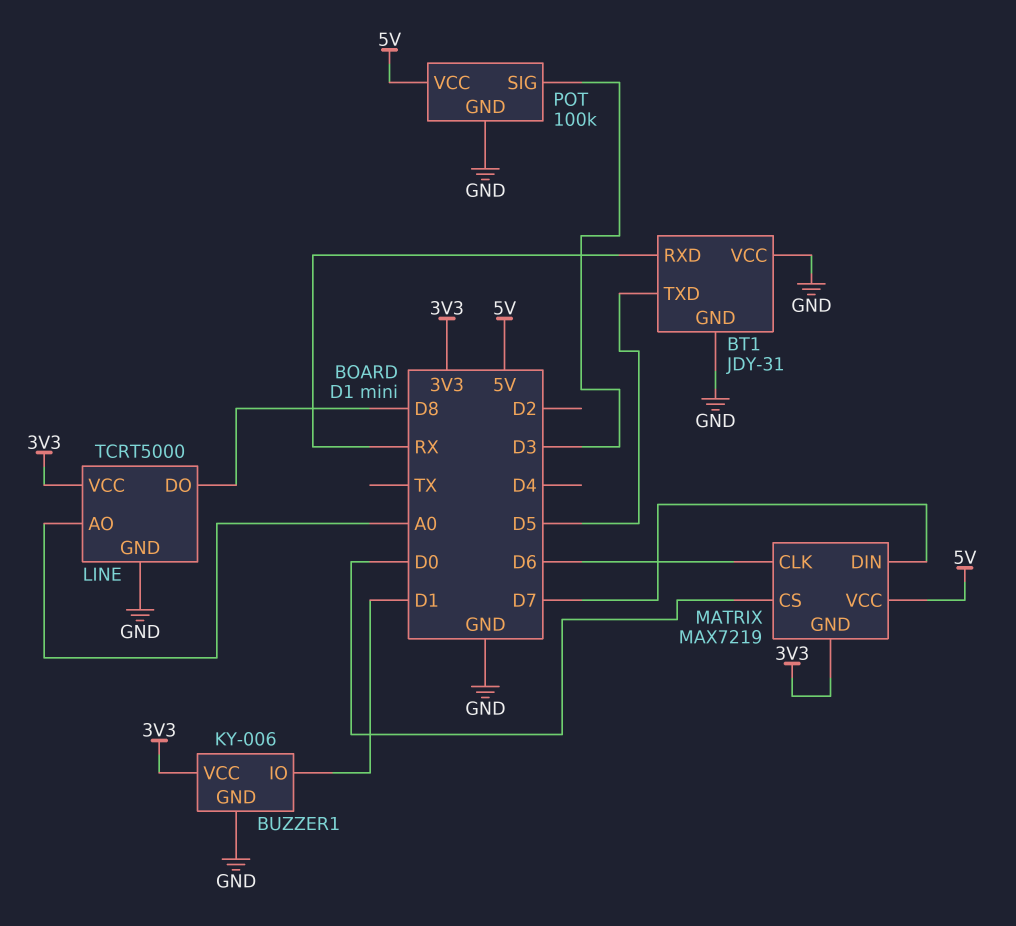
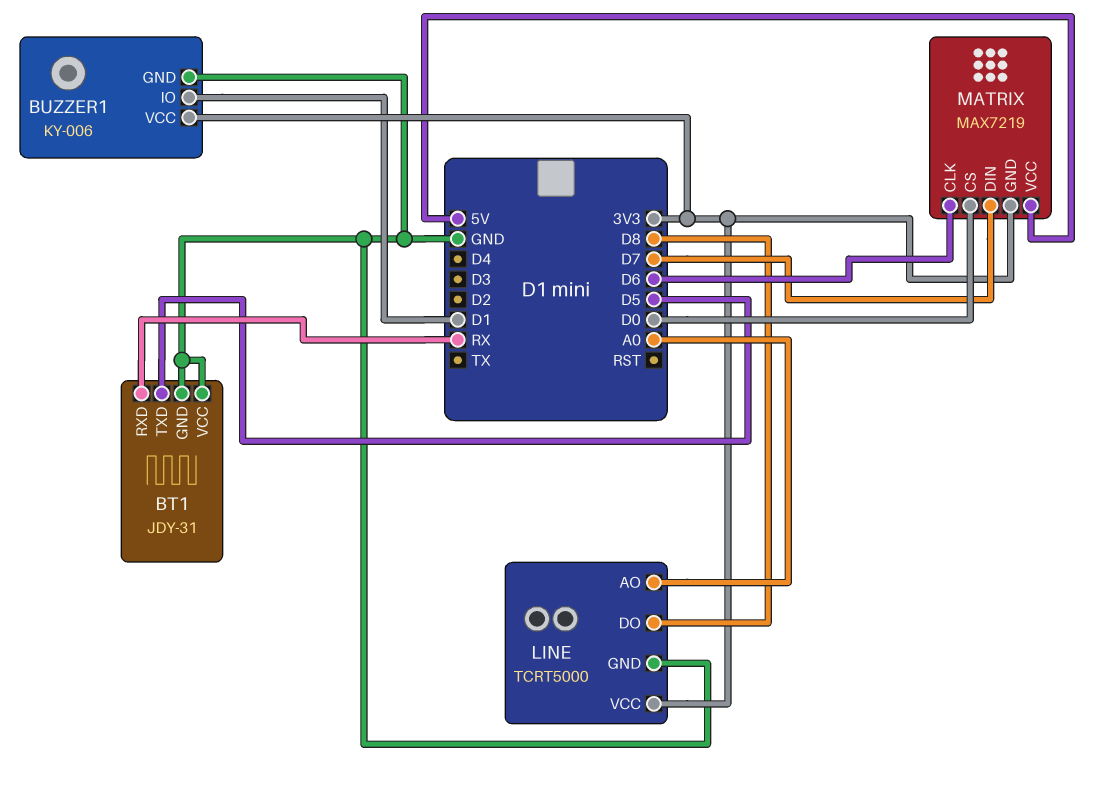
POT: 100k -> none
POT pin GND: GND -> none
POT pin SIG: D3 -> none
POT pin VCC: 5V -> none

